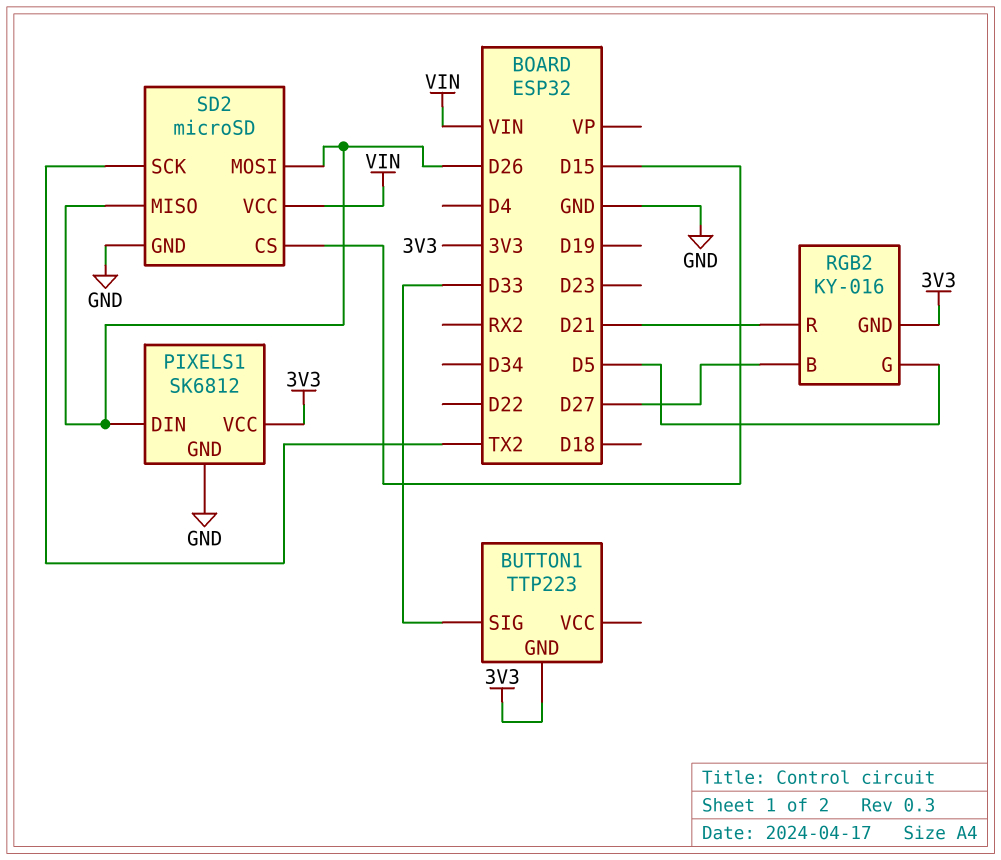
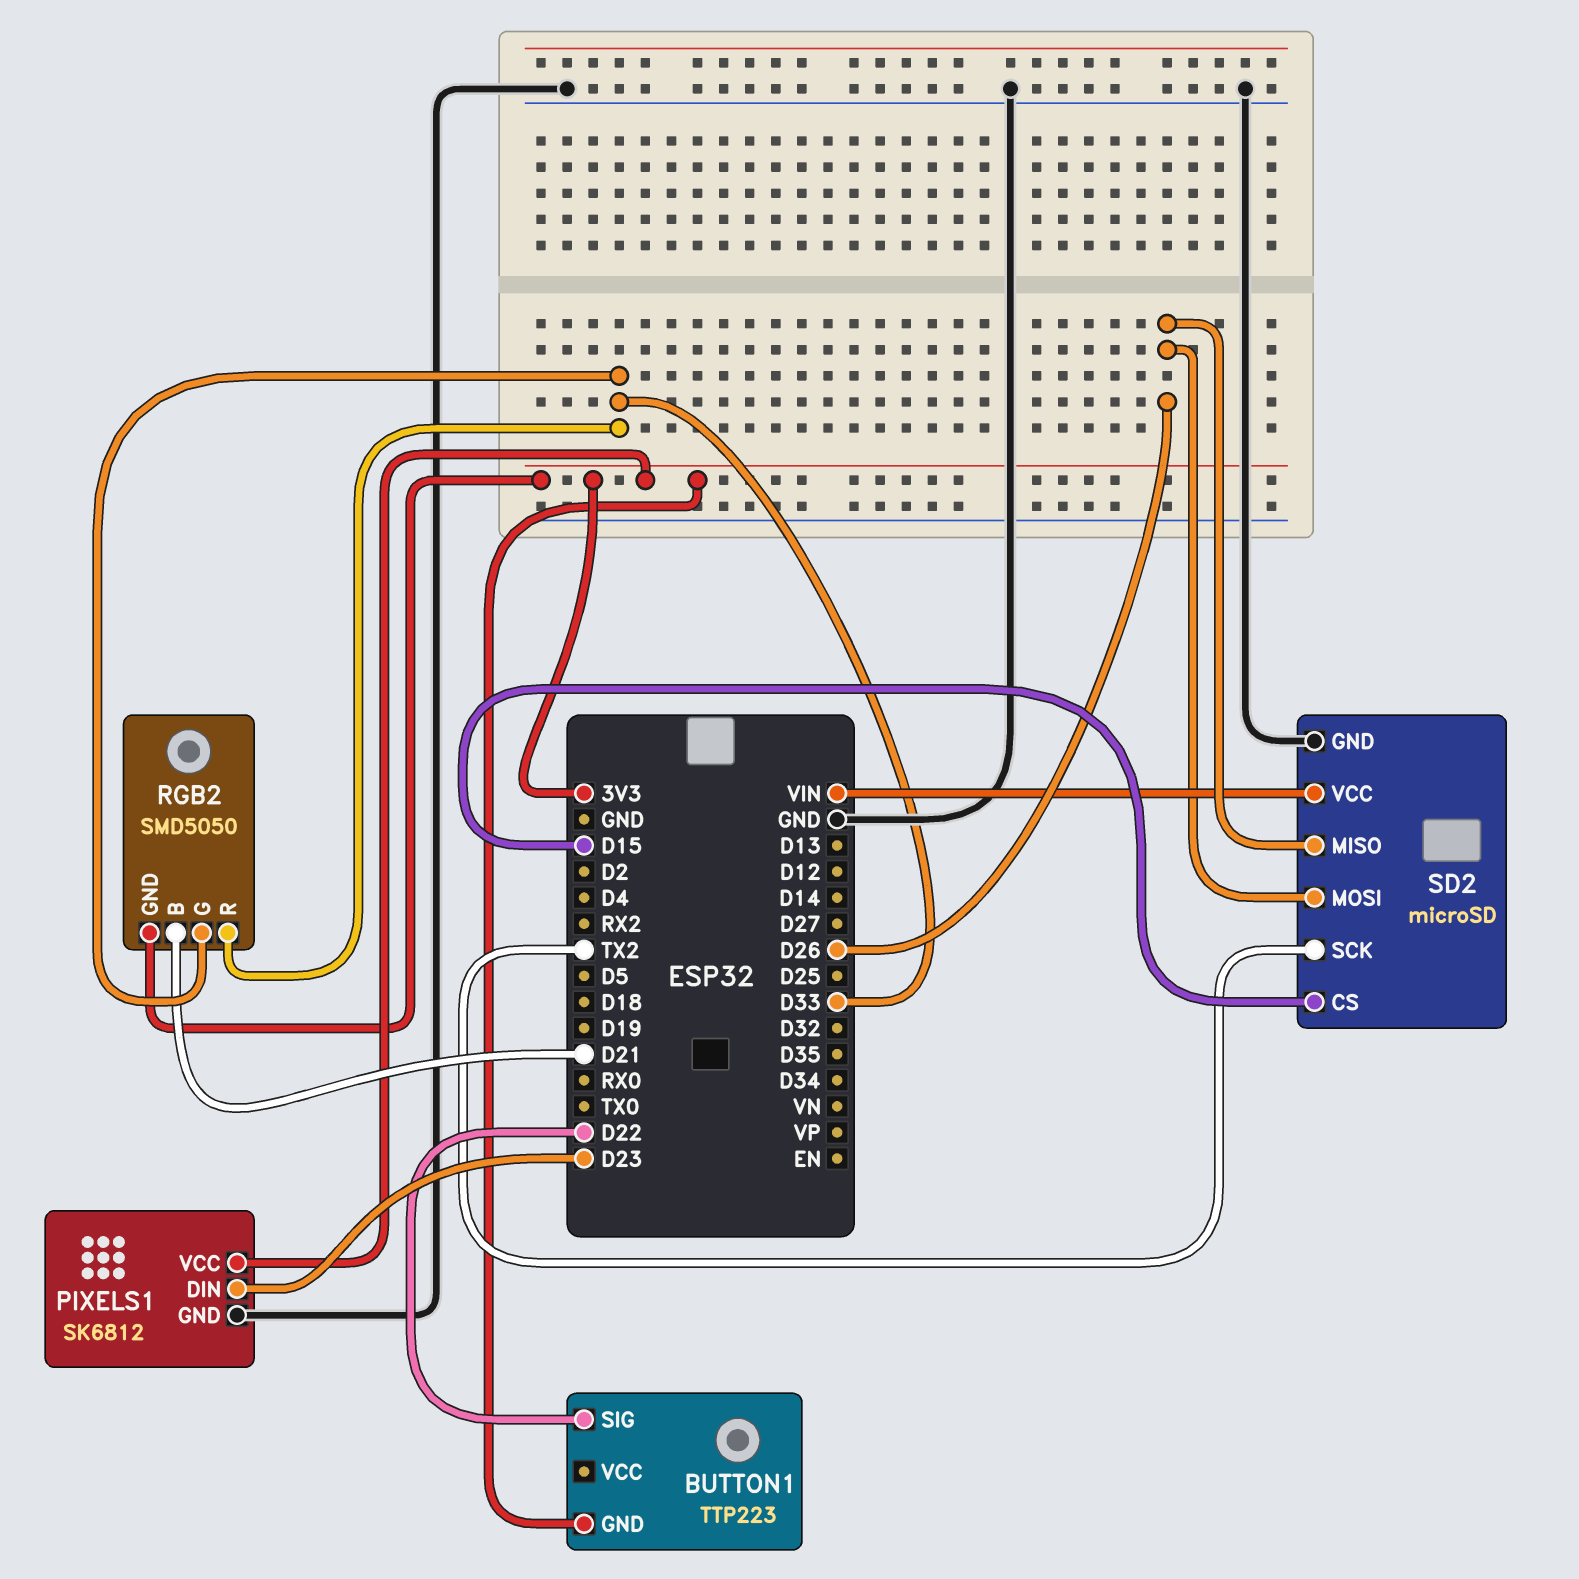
BUTTON1 pin SIG: D33 -> D22
PIXELS1 pin DIN: D26 -> D23
RGB2: KY-016 -> SMD5050
RGB2 pin B: D27 -> D21
RGB2 pin G: D5 -> D33
RGB2 pin R: D21 -> D33

